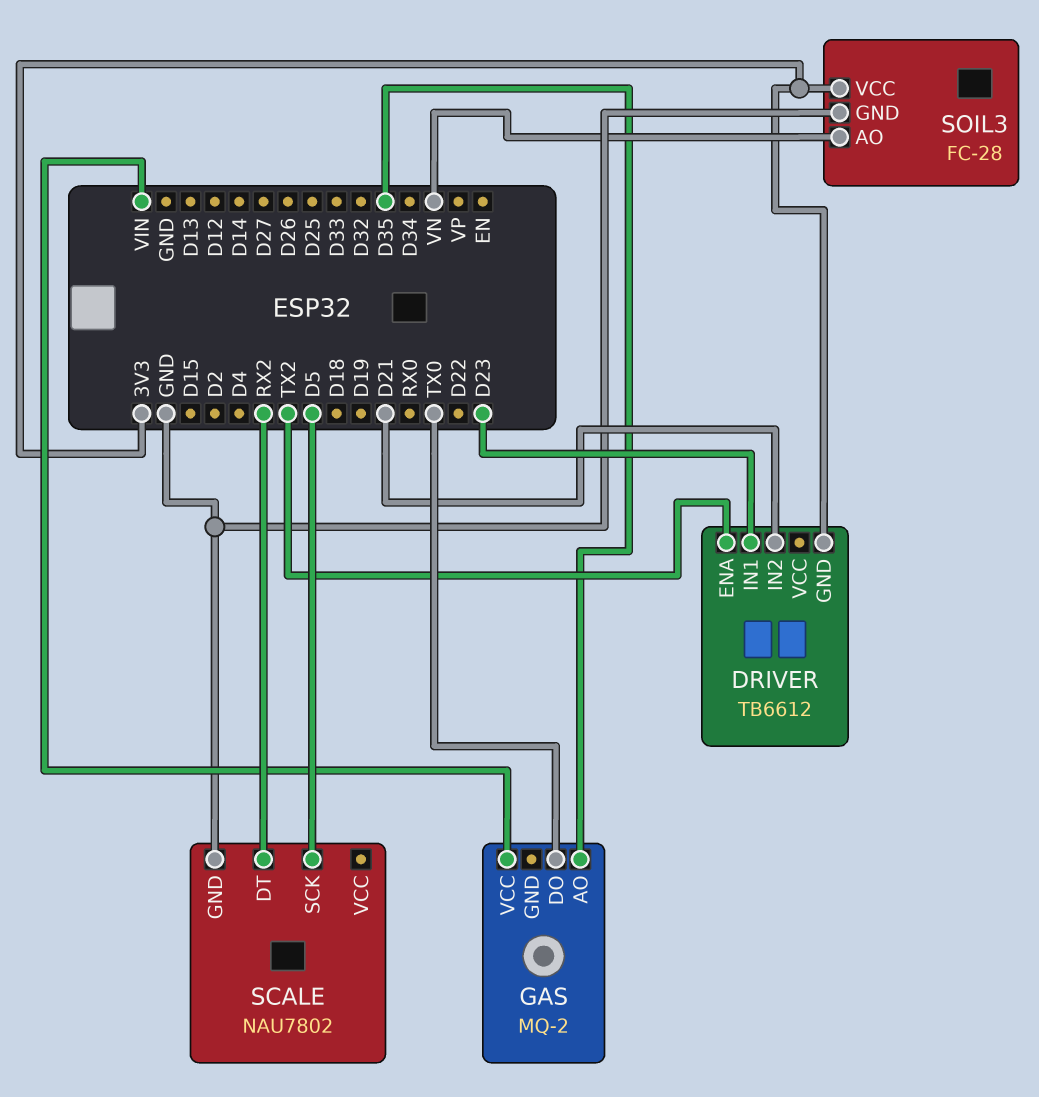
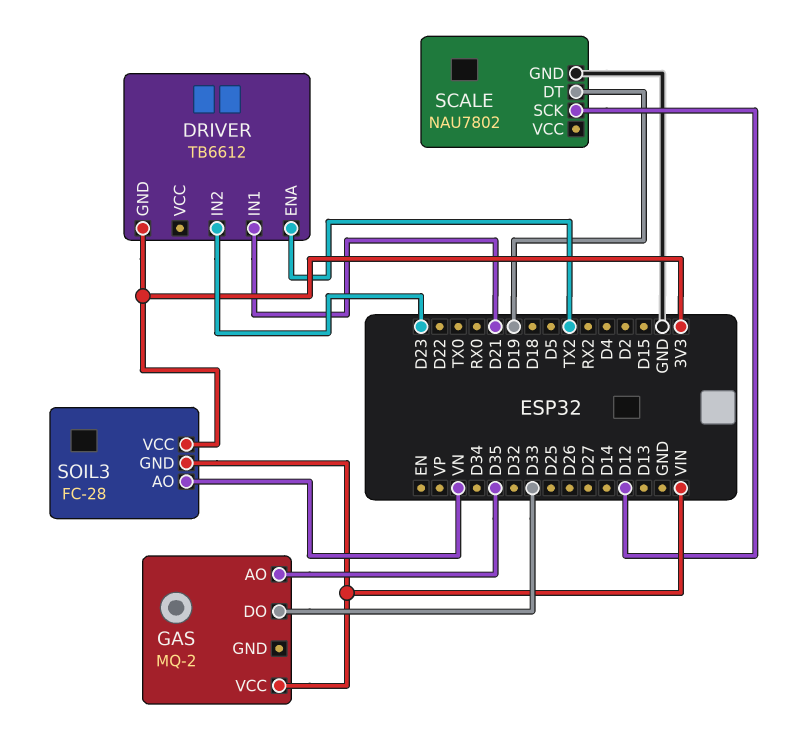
DRIVER pin IN1: D23 -> D21
DRIVER pin IN2: D21 -> D23
GAS pin DO: TX0 -> D33
SCALE pin DT: RX2 -> D19
SCALE pin SCK: D5 -> D12
SOIL3 pin GND: GND -> VIN

